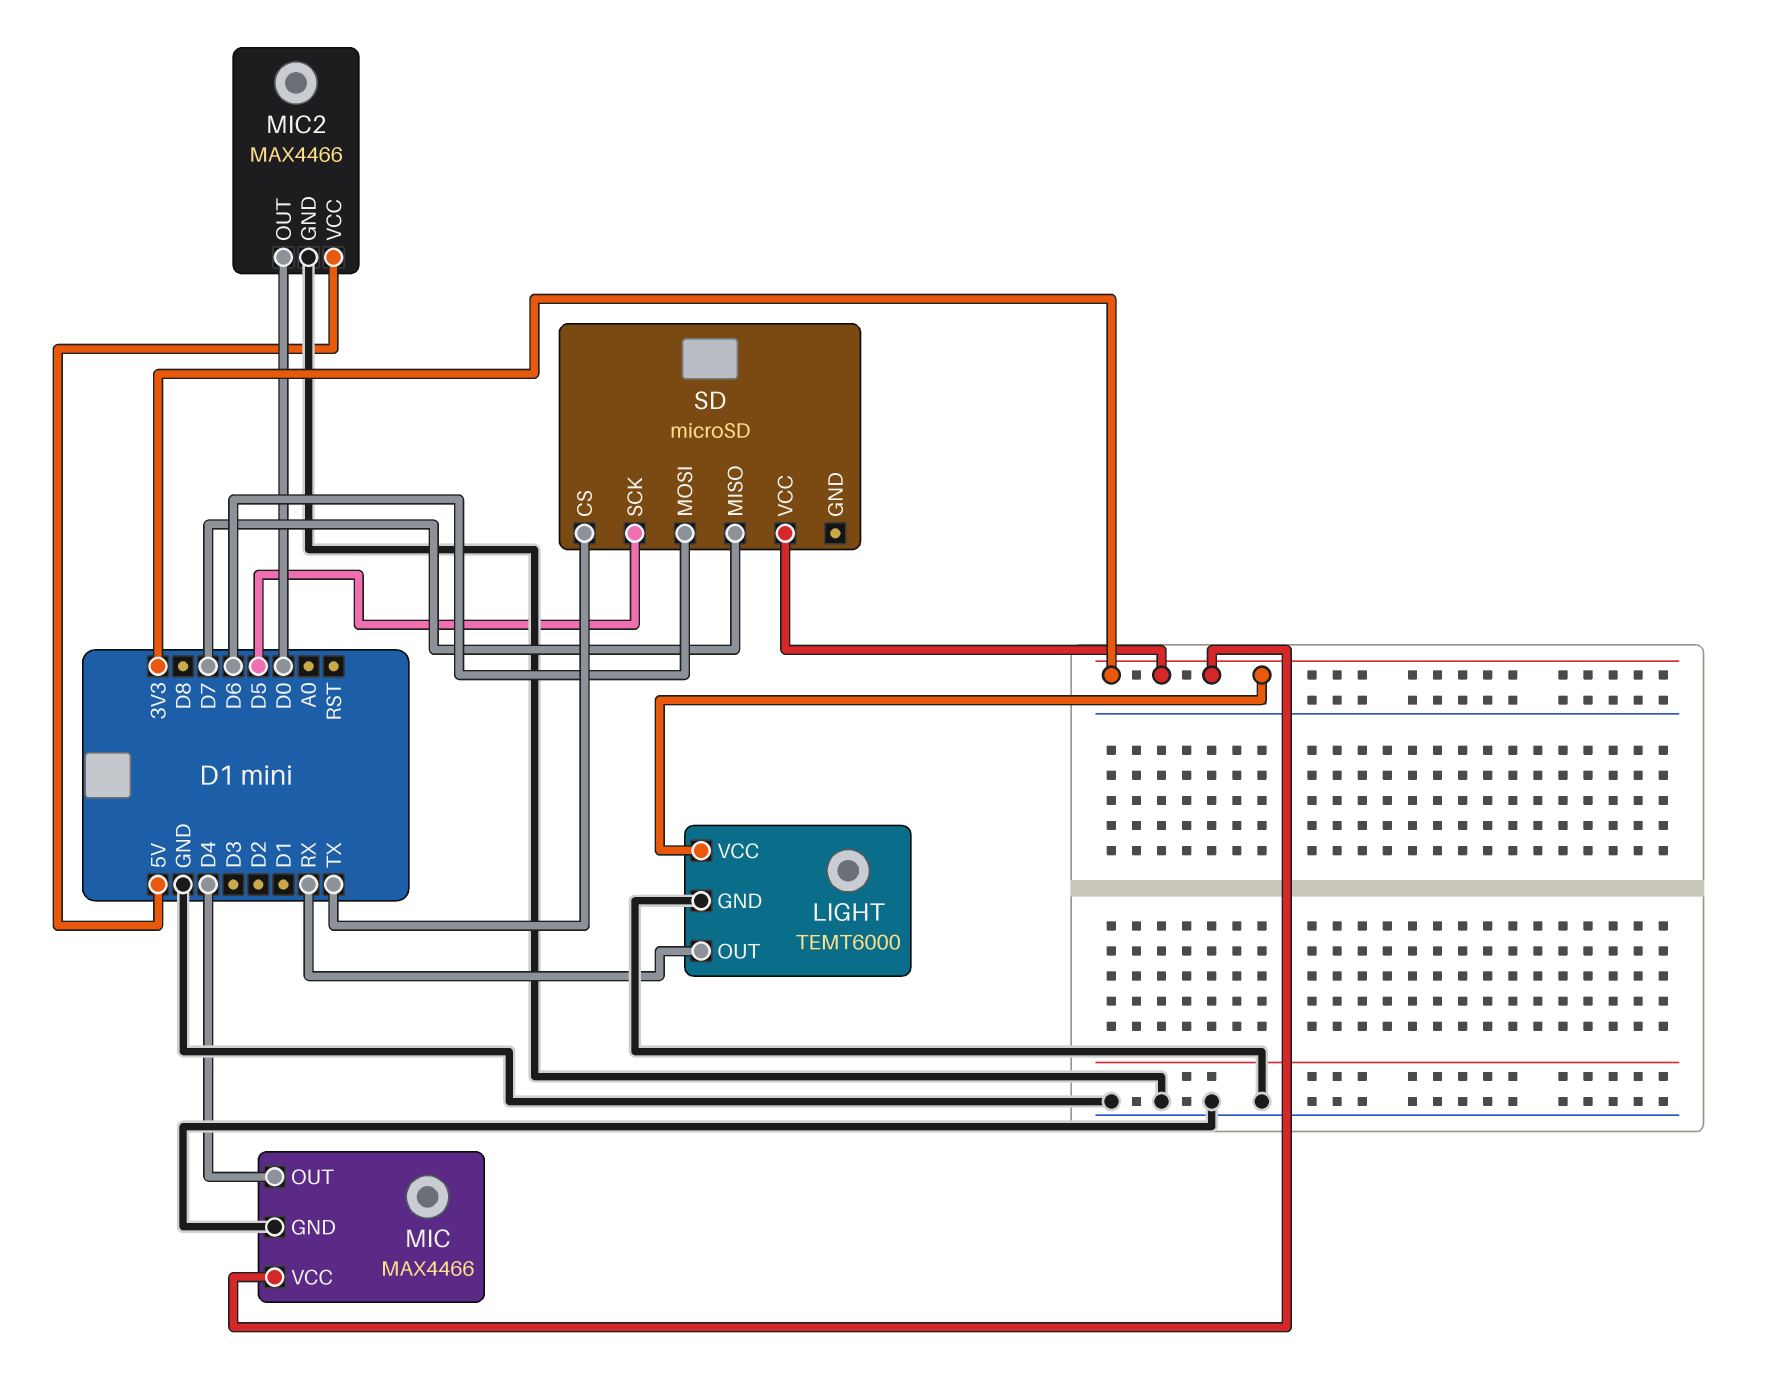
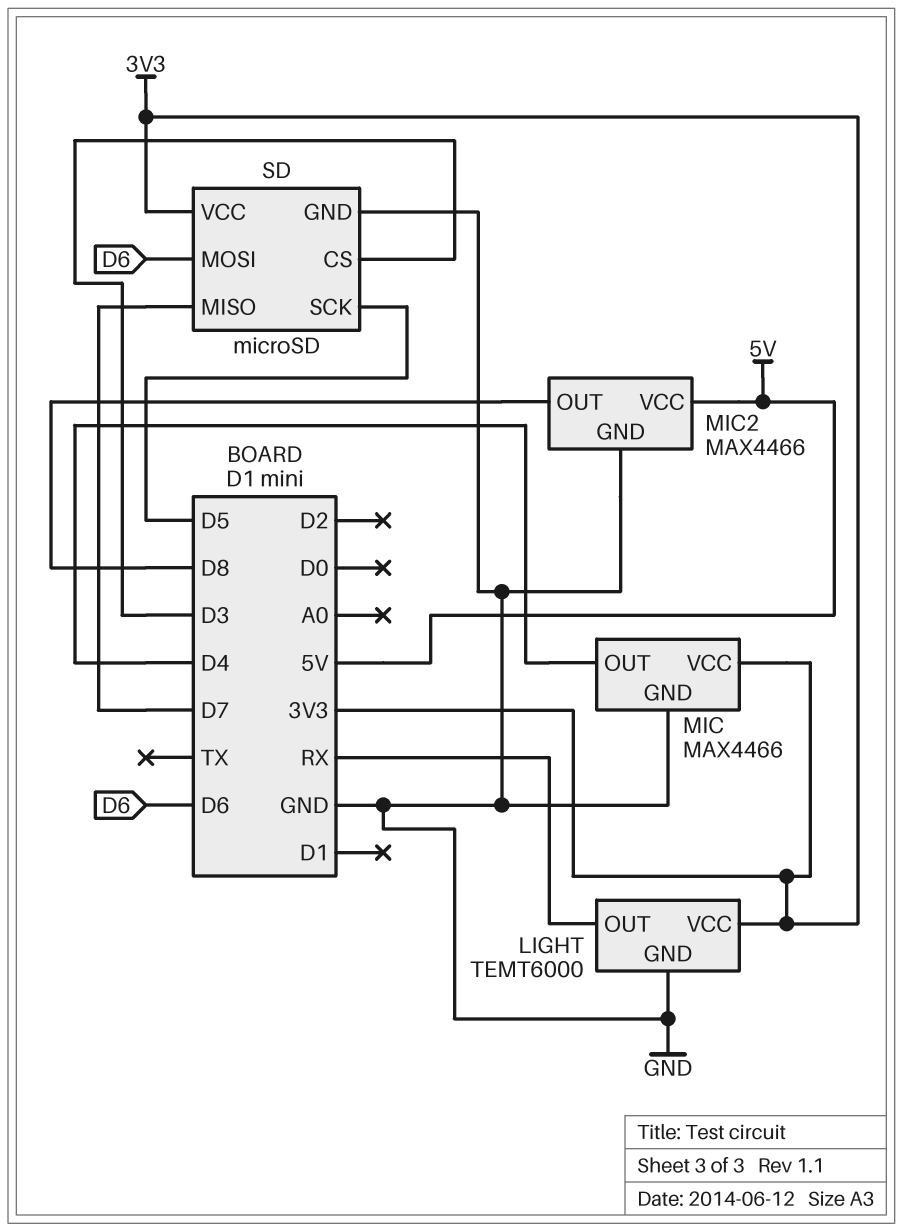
MIC2 pin OUT: D0 -> D8
SD pin CS: TX -> D3
SD pin GND: none -> GND

